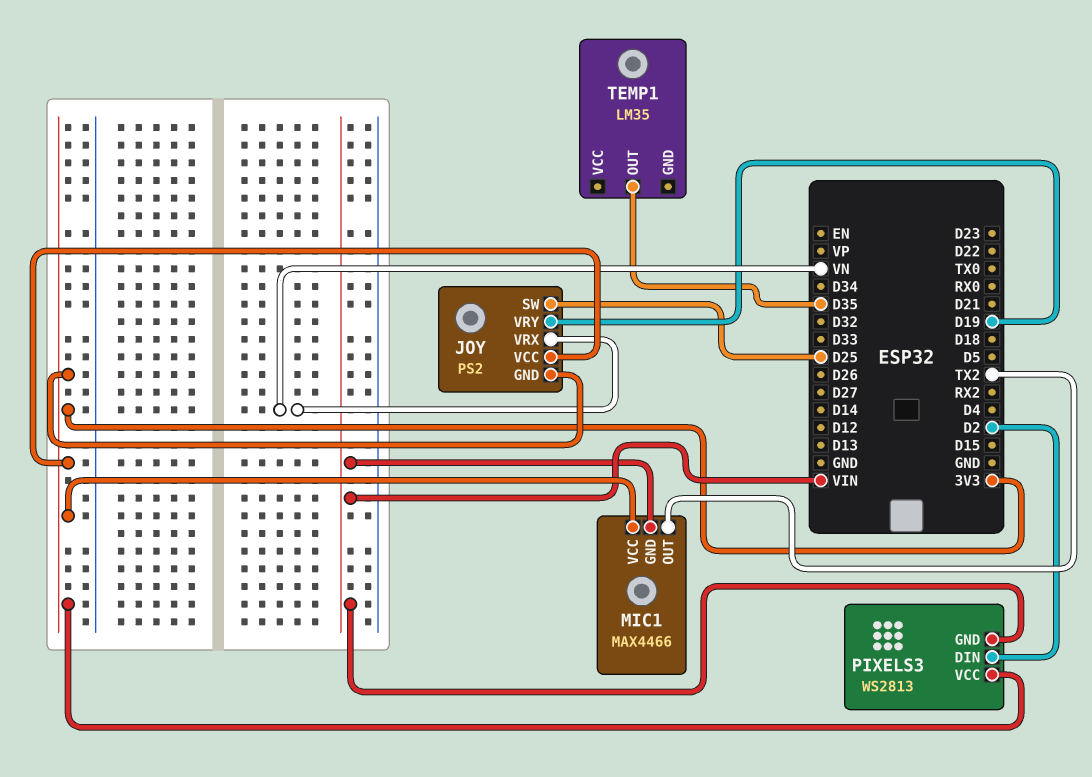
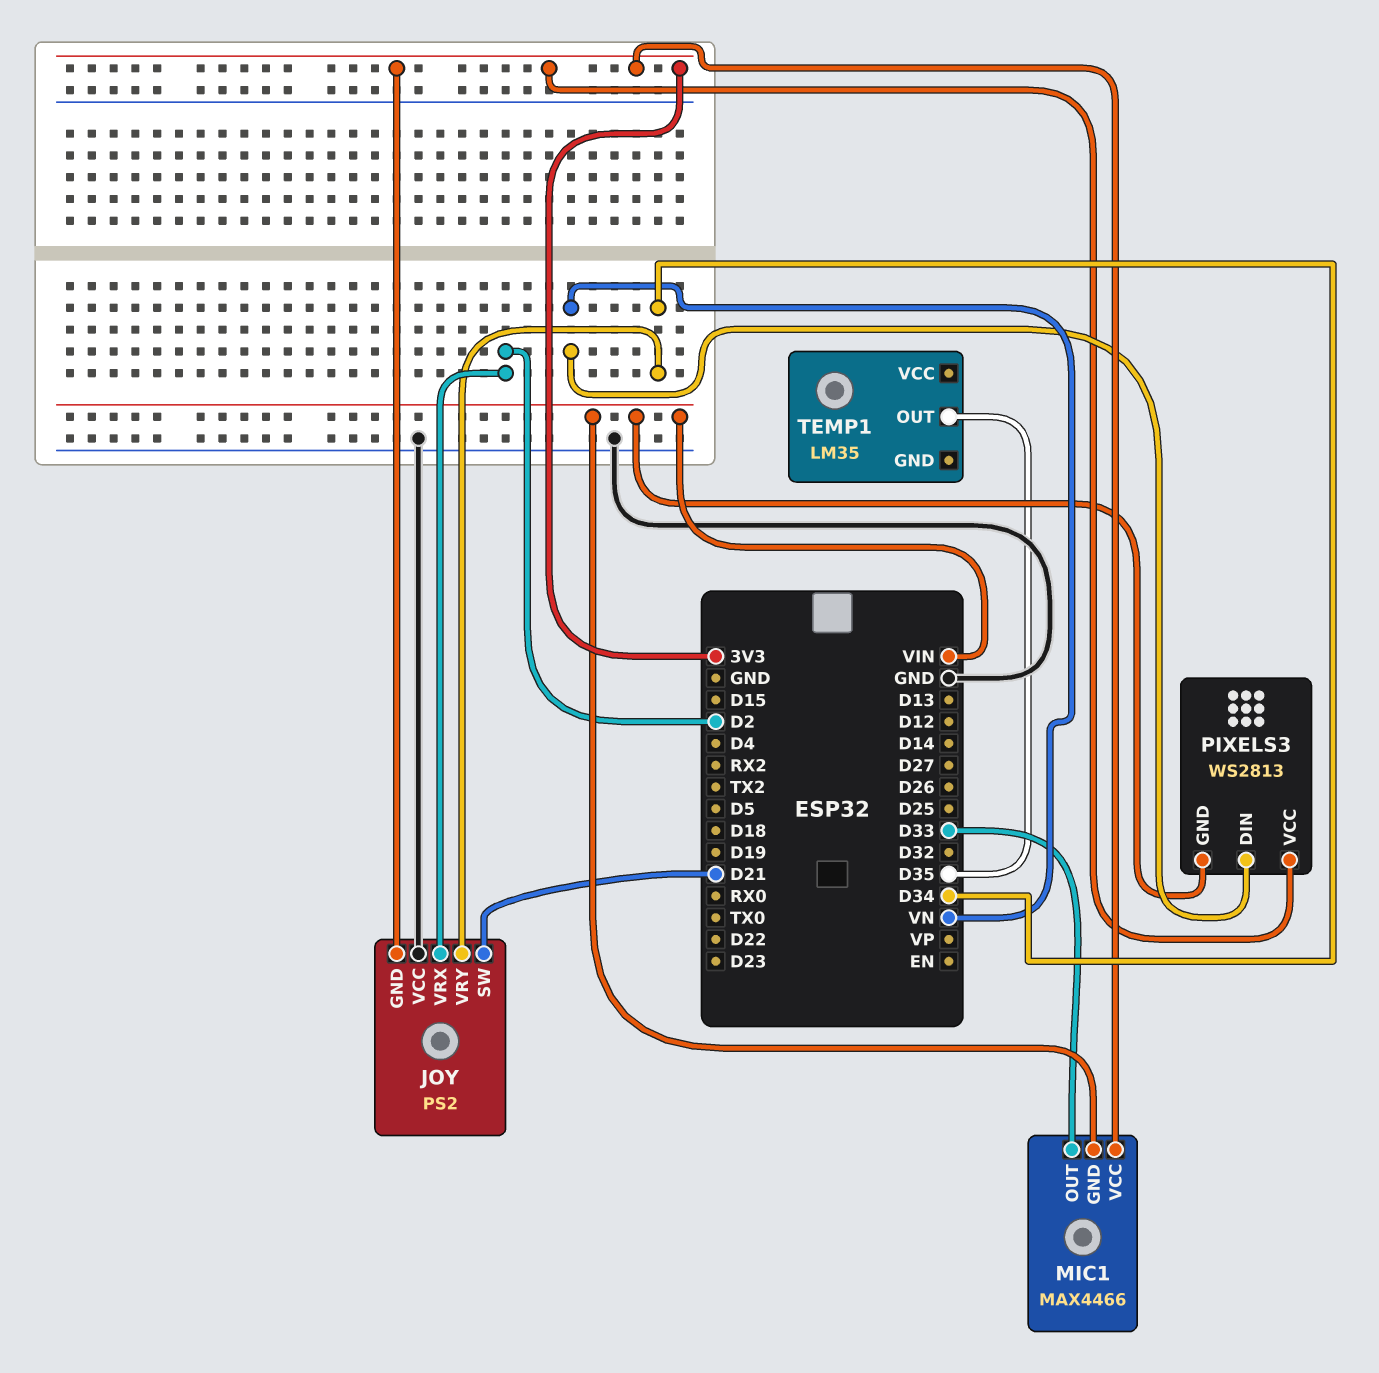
JOY pin SW: D25 -> D21
JOY pin VCC: 3V3 -> GND
JOY pin VRX: VN -> D2
JOY pin VRY: D19 -> D34
MIC1 pin OUT: TX2 -> D33
PIXELS3 pin DIN: D2 -> VN

